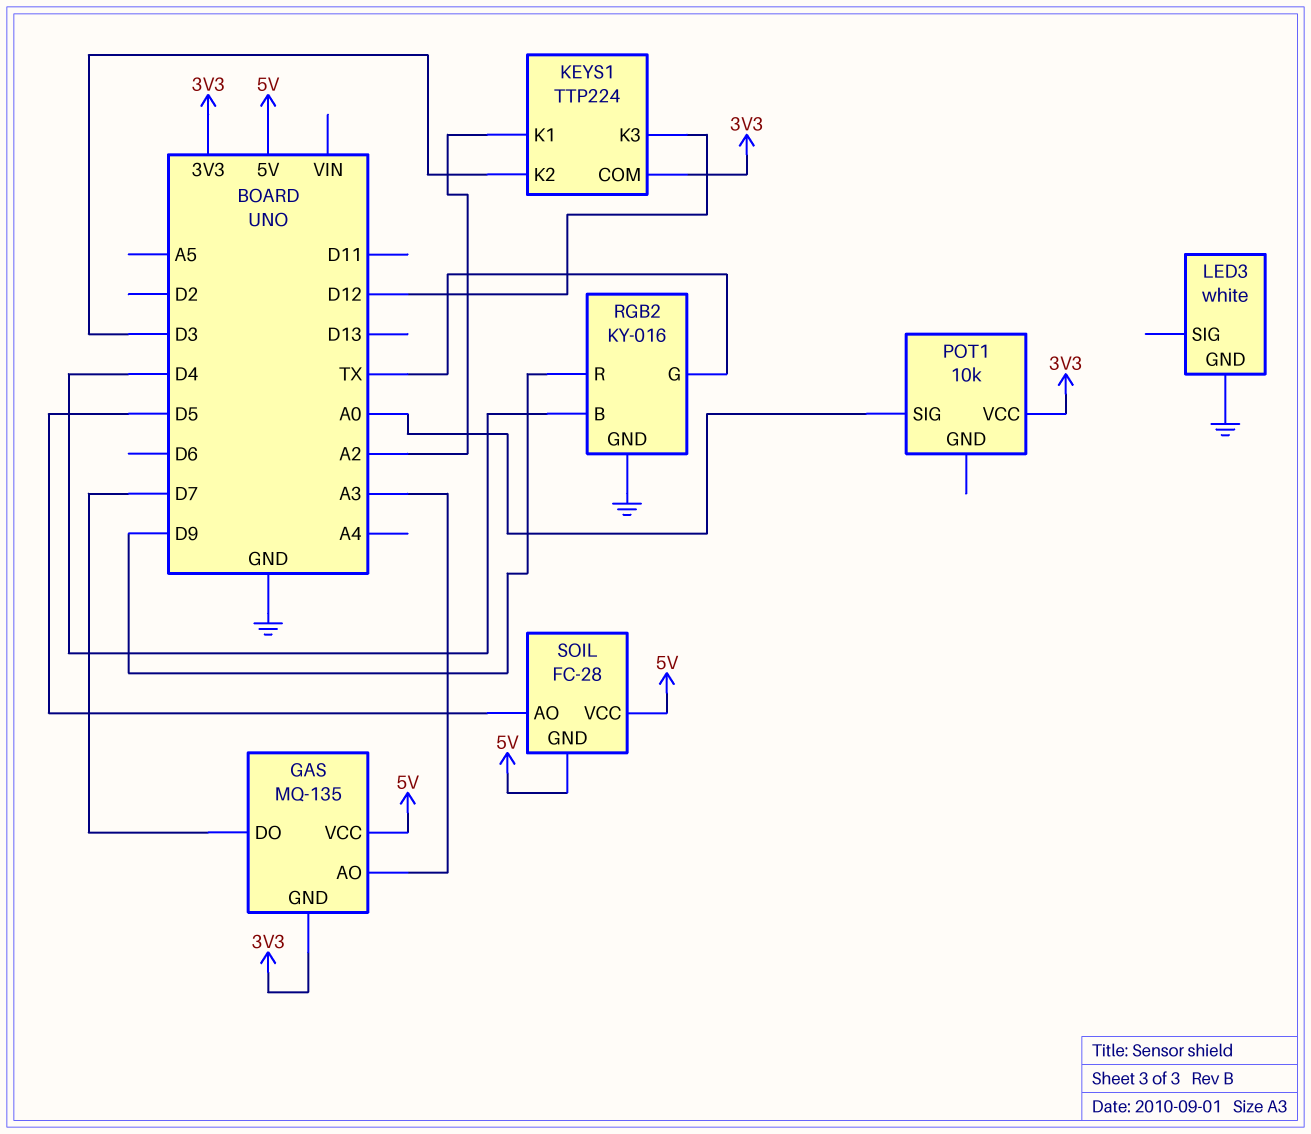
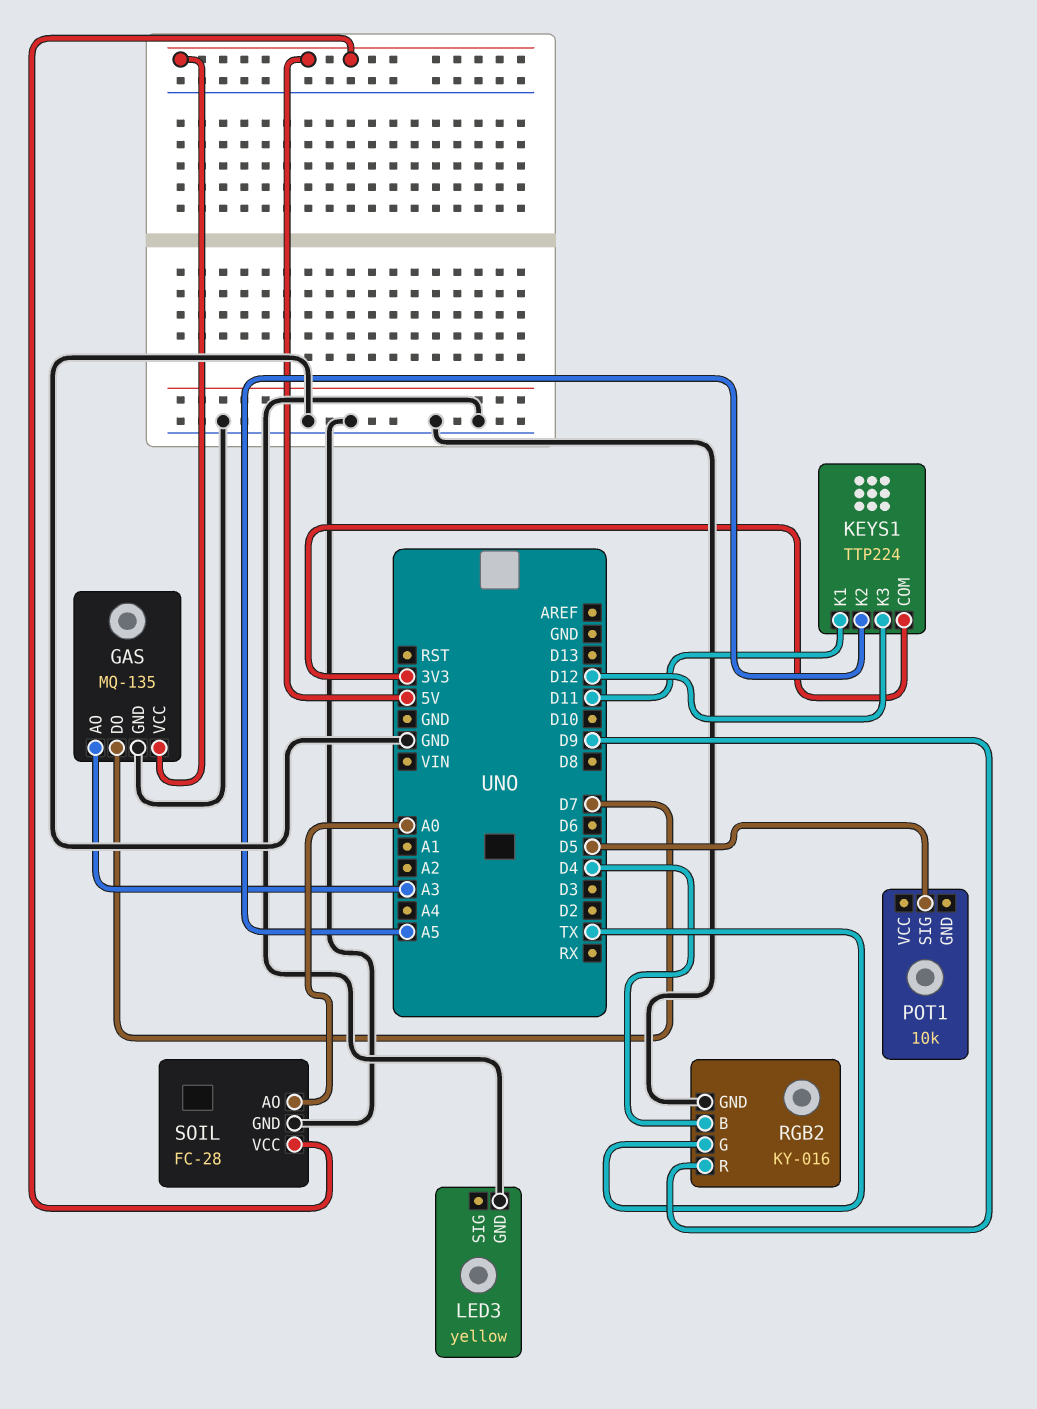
GAS pin GND: 3V3 -> GND
KEYS1 pin K1: A2 -> D11
KEYS1 pin K2: D3 -> A5
LED3: white -> yellow
POT1 pin SIG: A0 -> D5
POT1 pin VCC: 3V3 -> none
SOIL pin AO: D5 -> A0
SOIL pin GND: 5V -> GND

